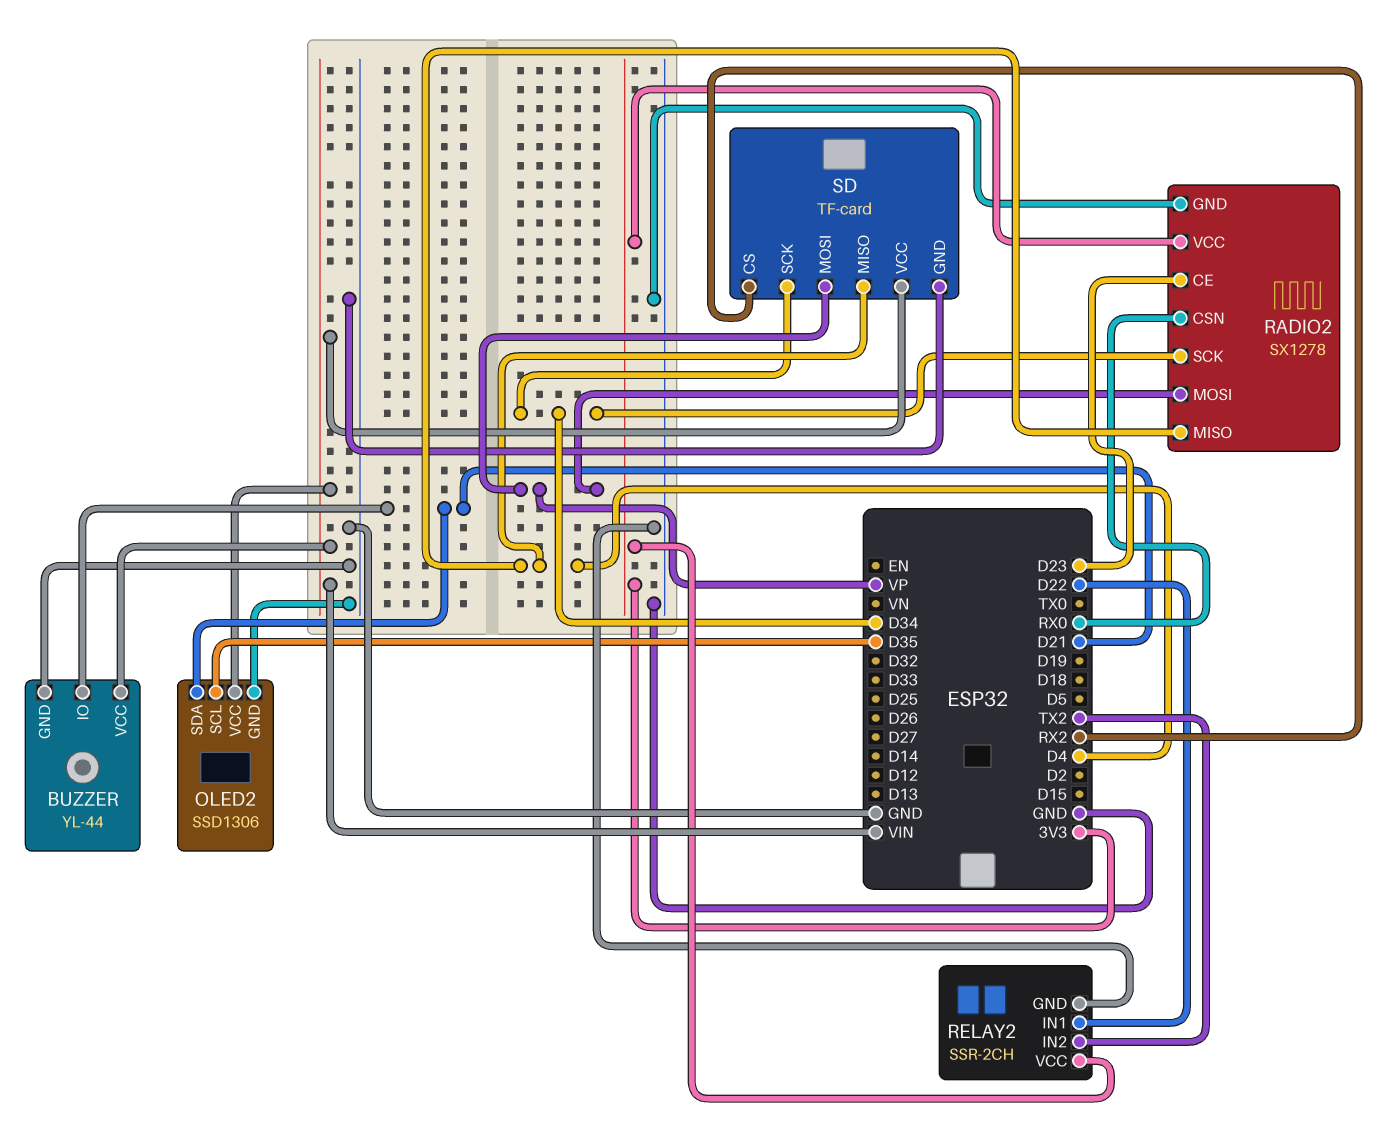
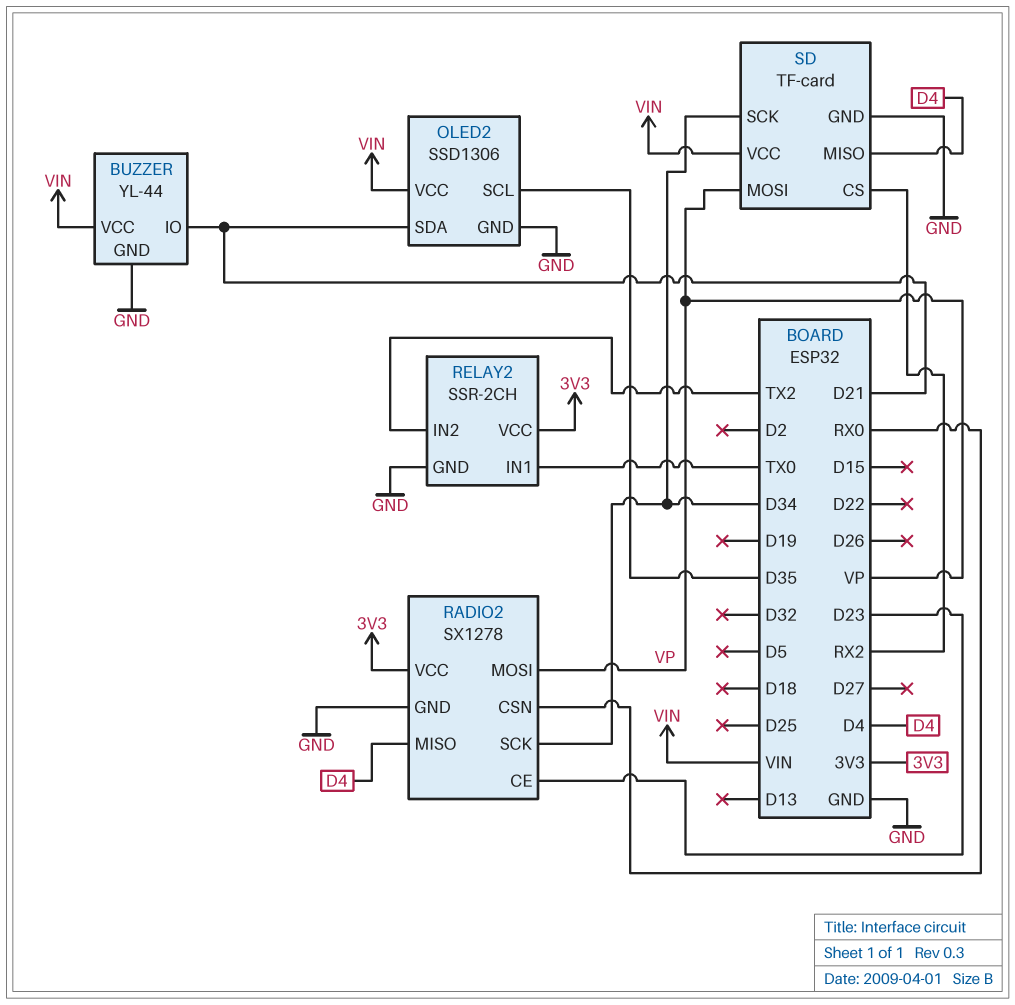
RELAY2 pin IN1: D22 -> TX0

